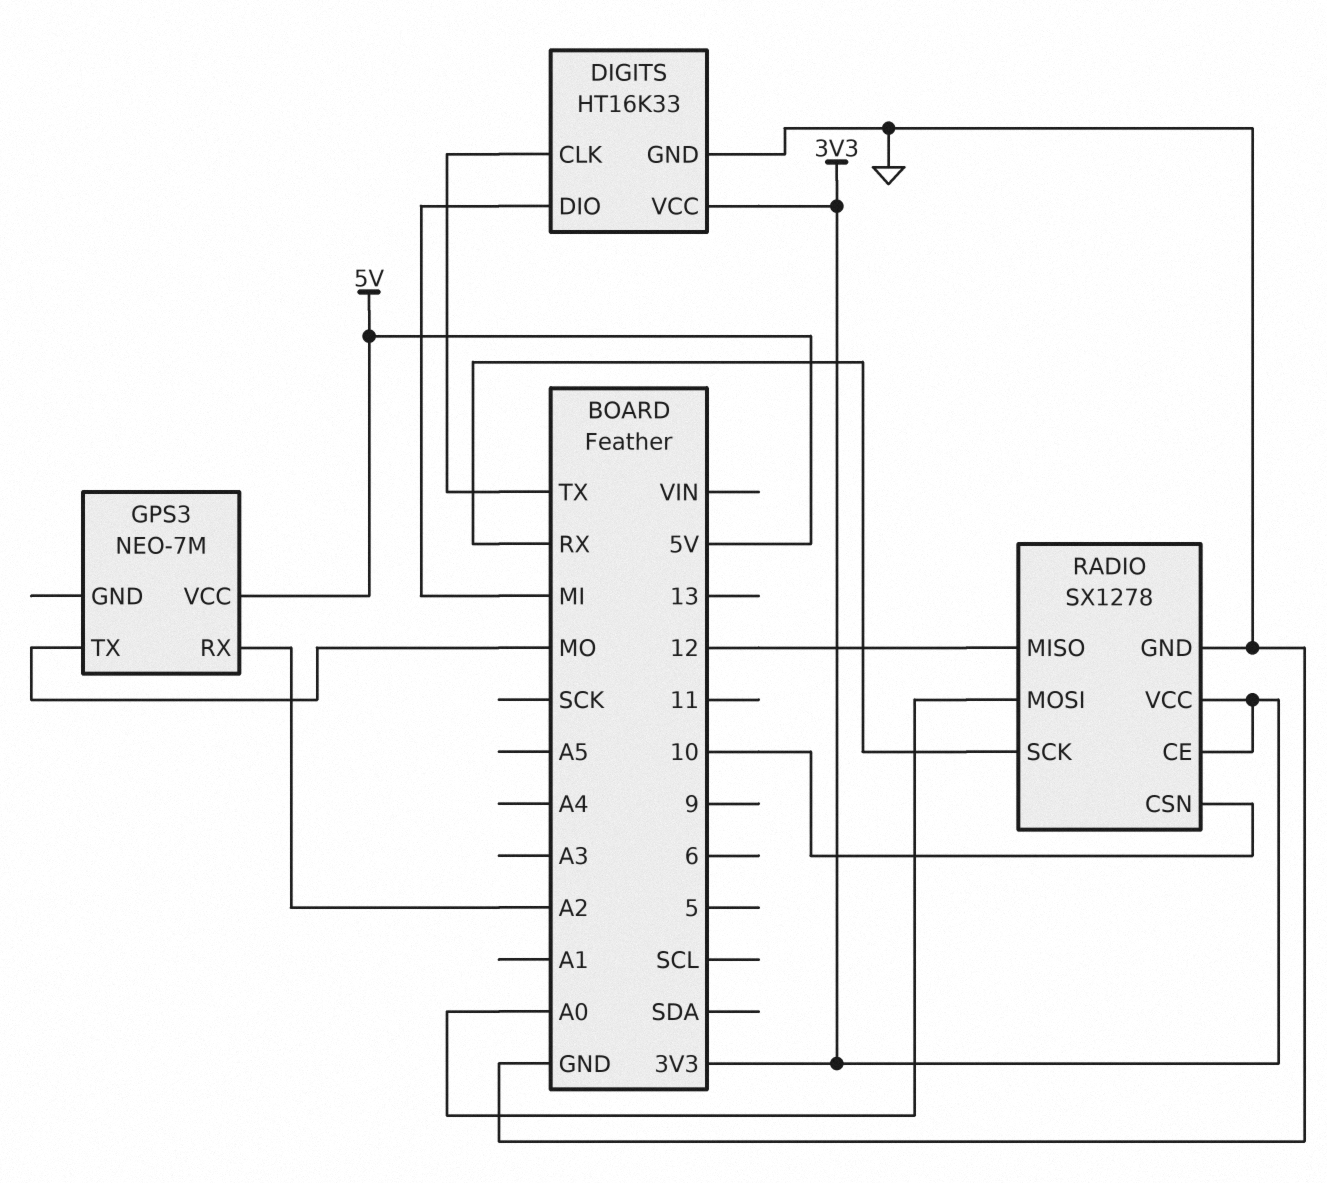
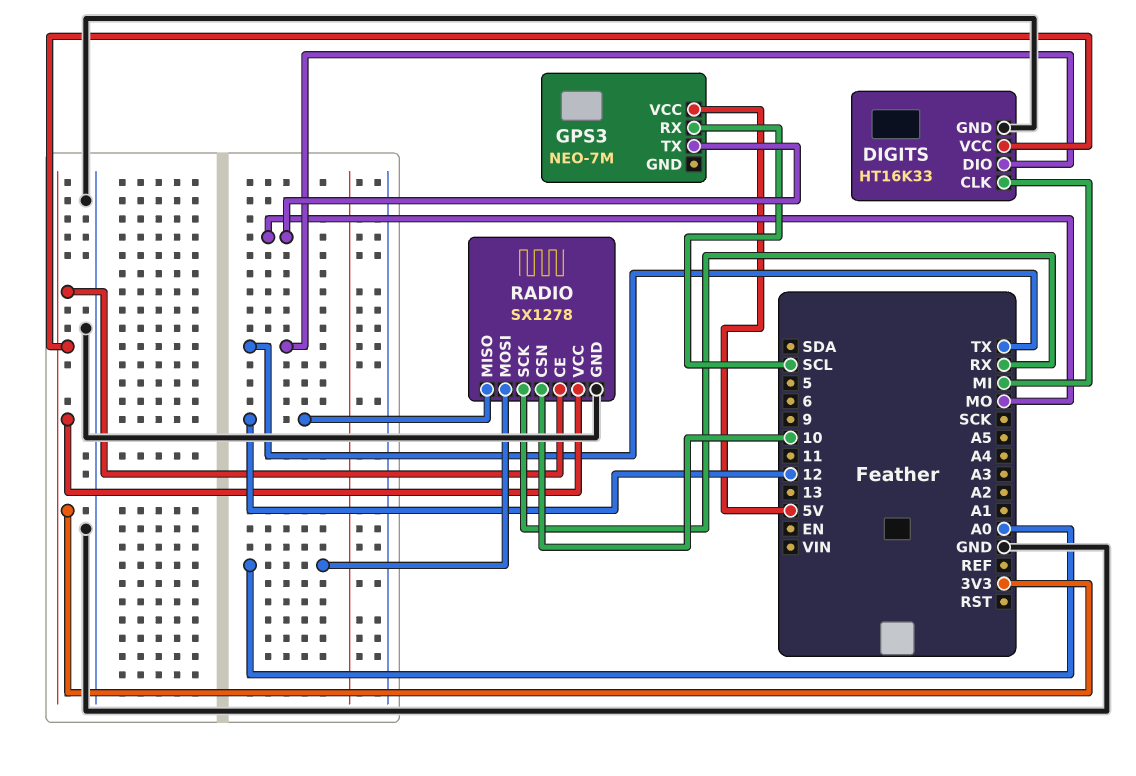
DIGITS pin CLK: TX -> MI
DIGITS pin DIO: MI -> TX
GPS3 pin RX: A2 -> SCL

